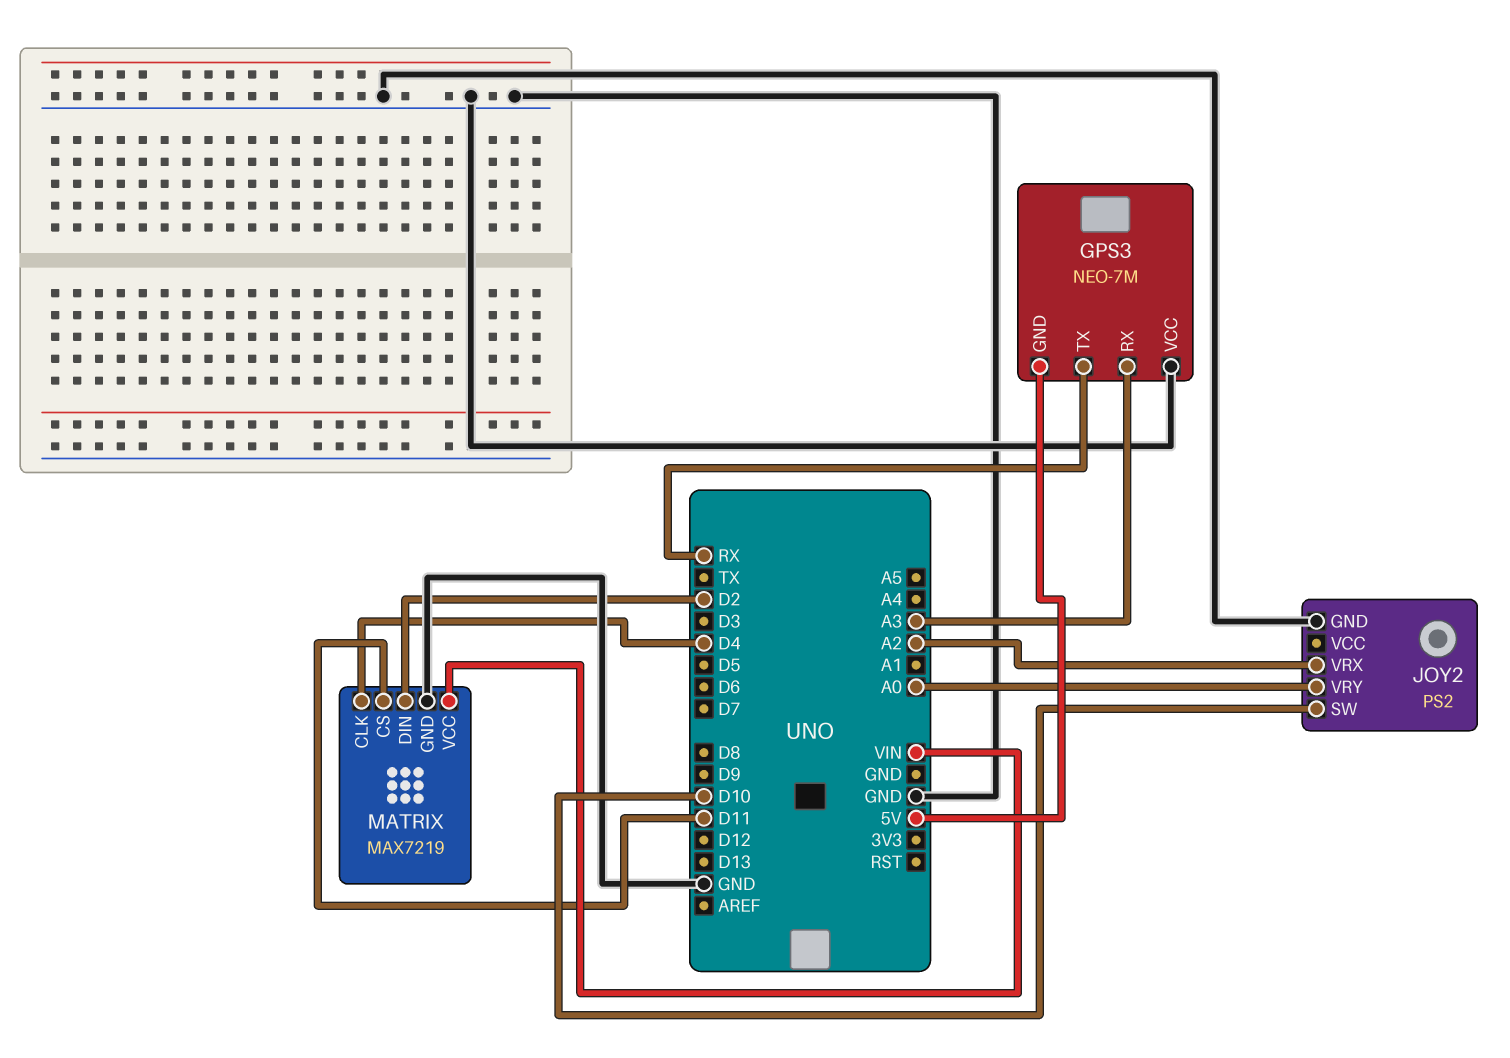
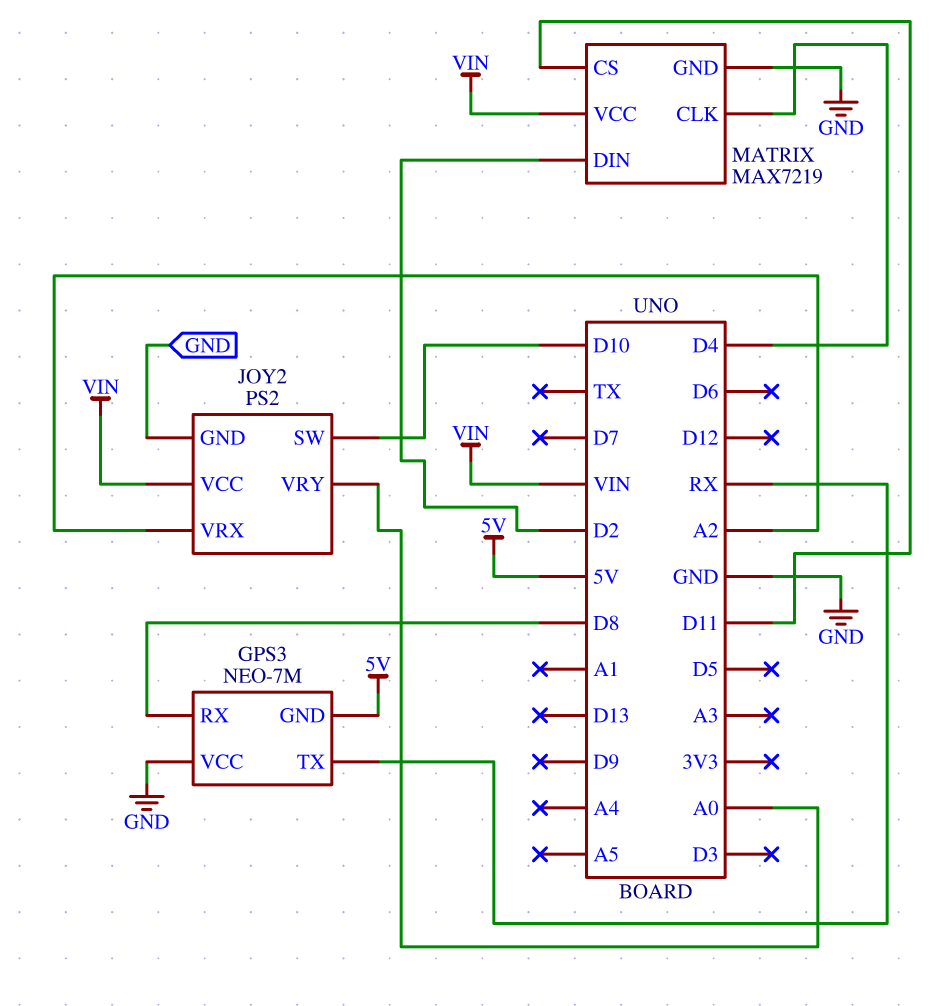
GPS3 pin RX: A3 -> D8
JOY2 pin VCC: none -> VIN

